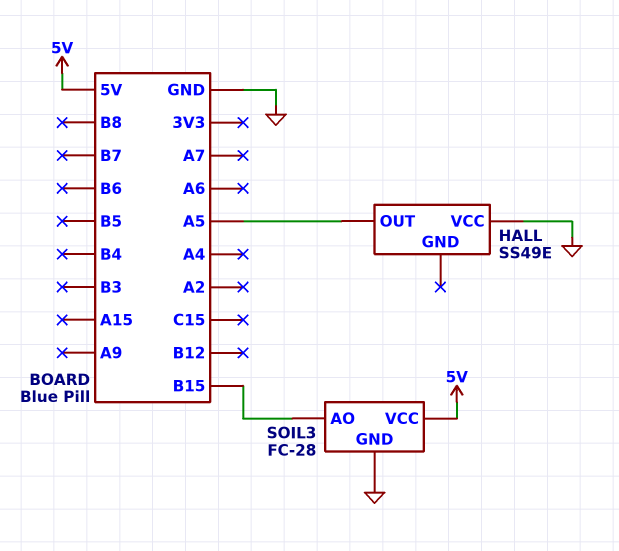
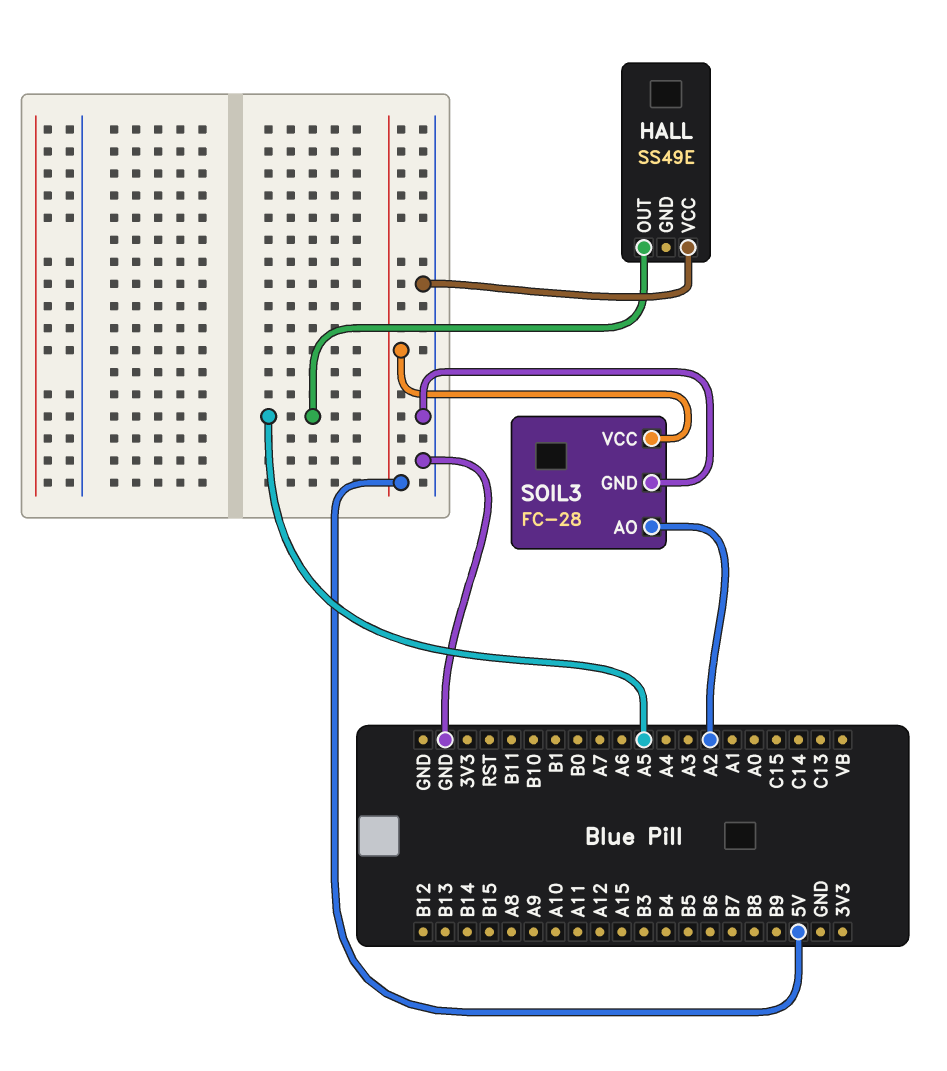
SOIL3 pin AO: B15 -> A2

